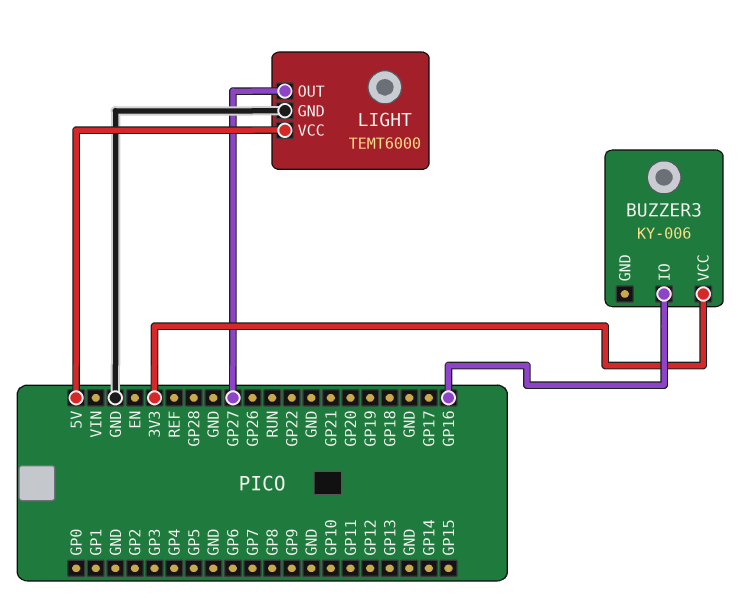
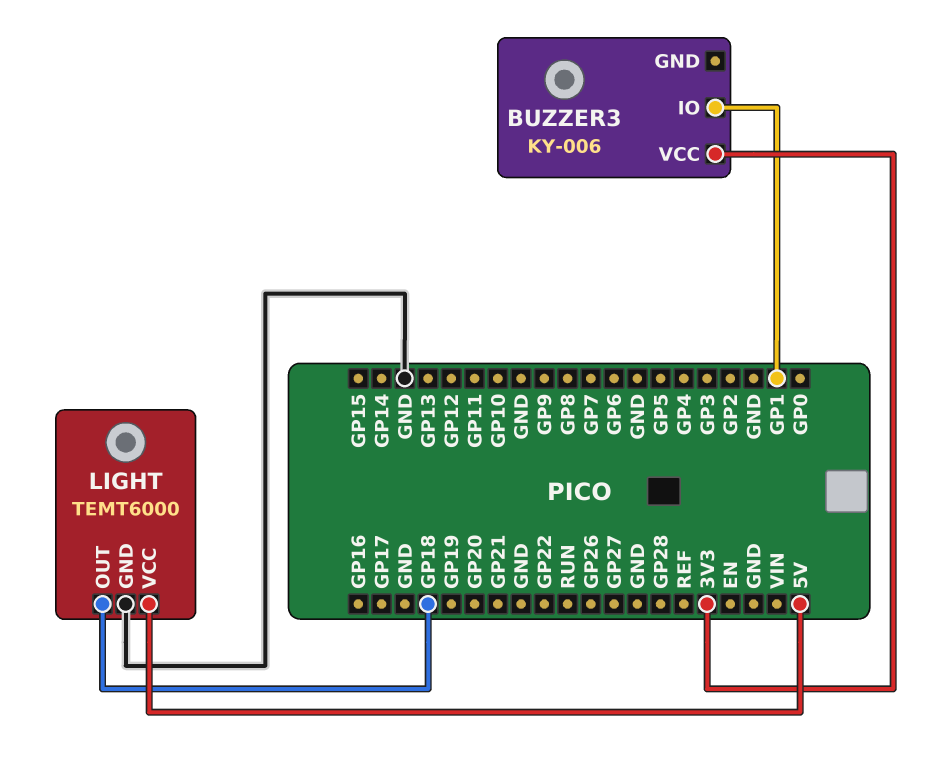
BUZZER3 pin IO: GP16 -> GP1
LIGHT pin OUT: GP27 -> GP18

